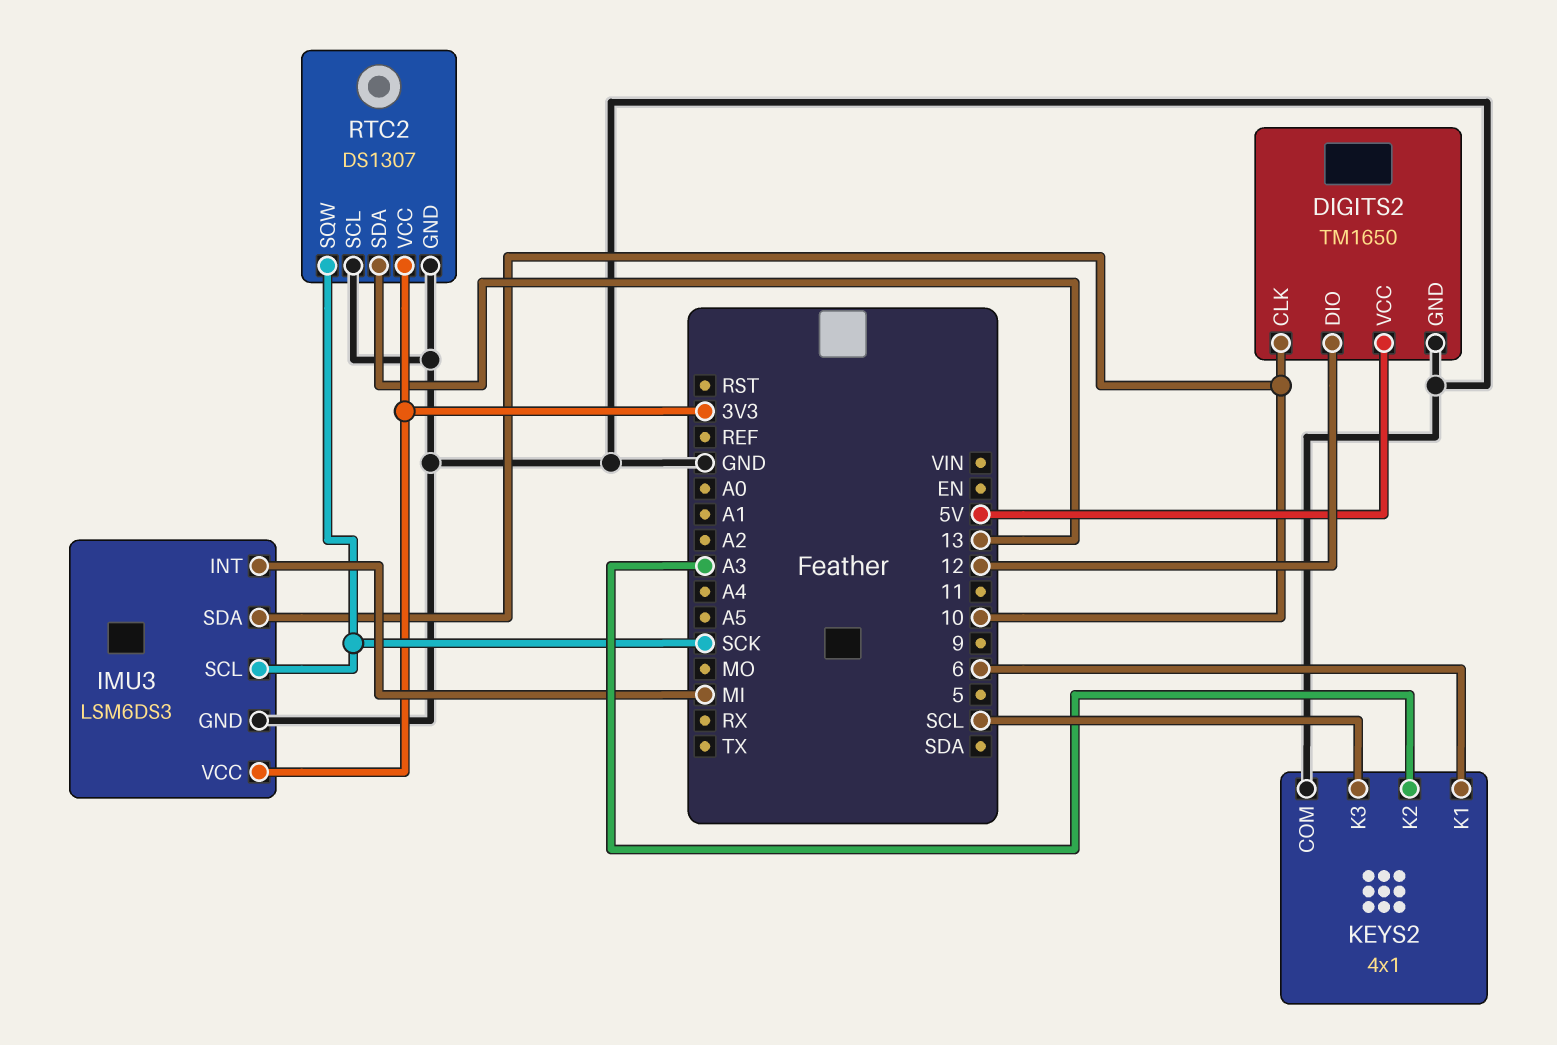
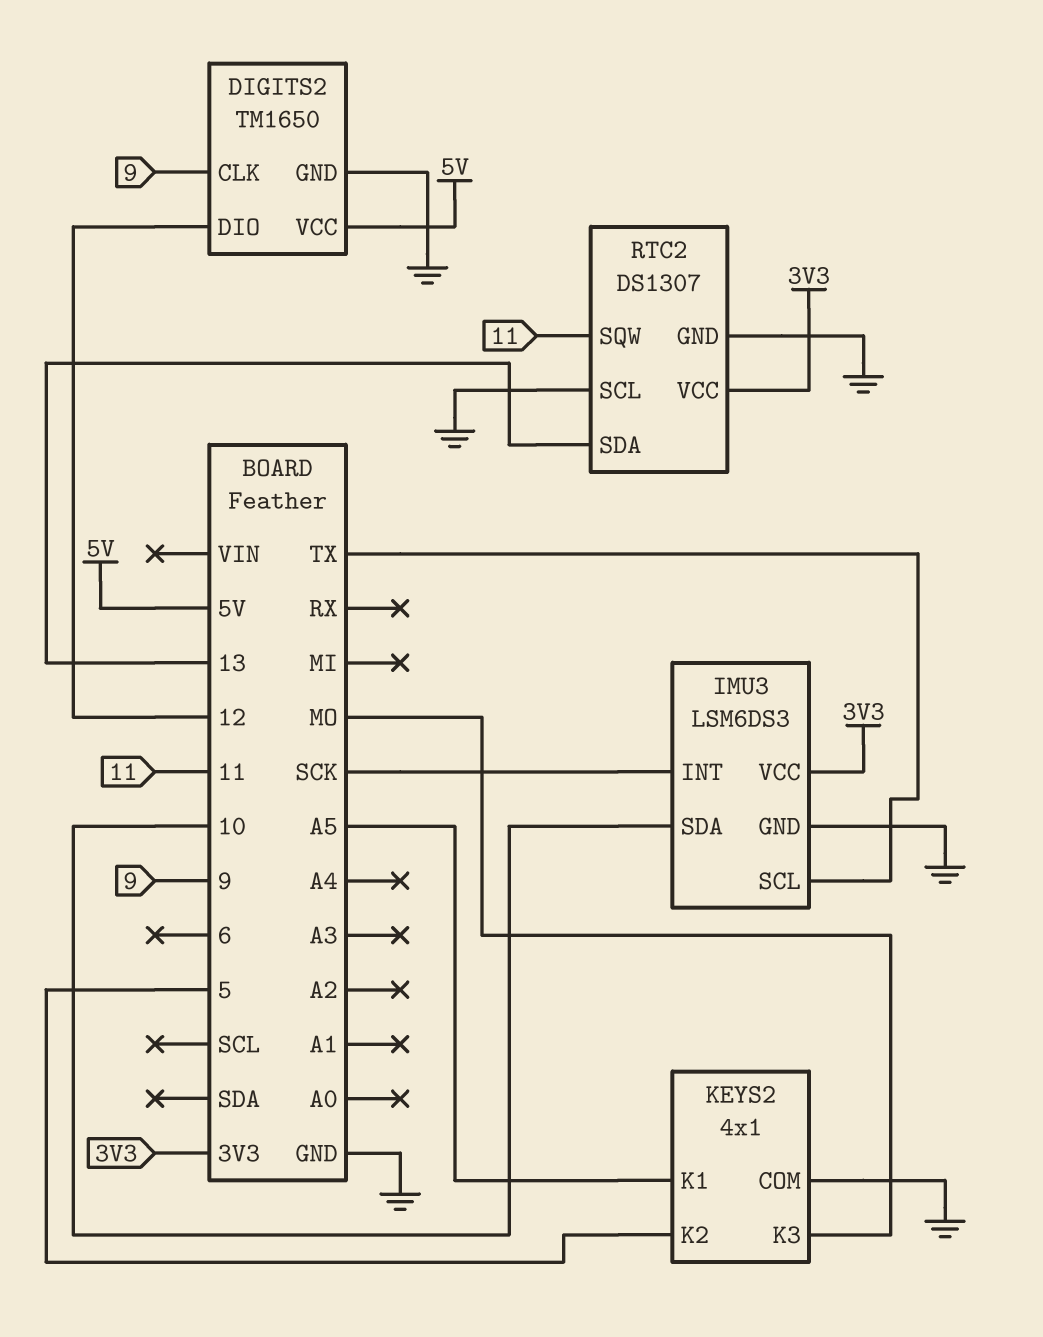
DIGITS2 pin CLK: 10 -> 9
IMU3 pin INT: MI -> SCK
IMU3 pin SCL: SCK -> TX
KEYS2 pin K1: 6 -> A5
KEYS2 pin K2: A3 -> 5
KEYS2 pin K3: SCL -> MO
RTC2 pin SQW: SCK -> 11

